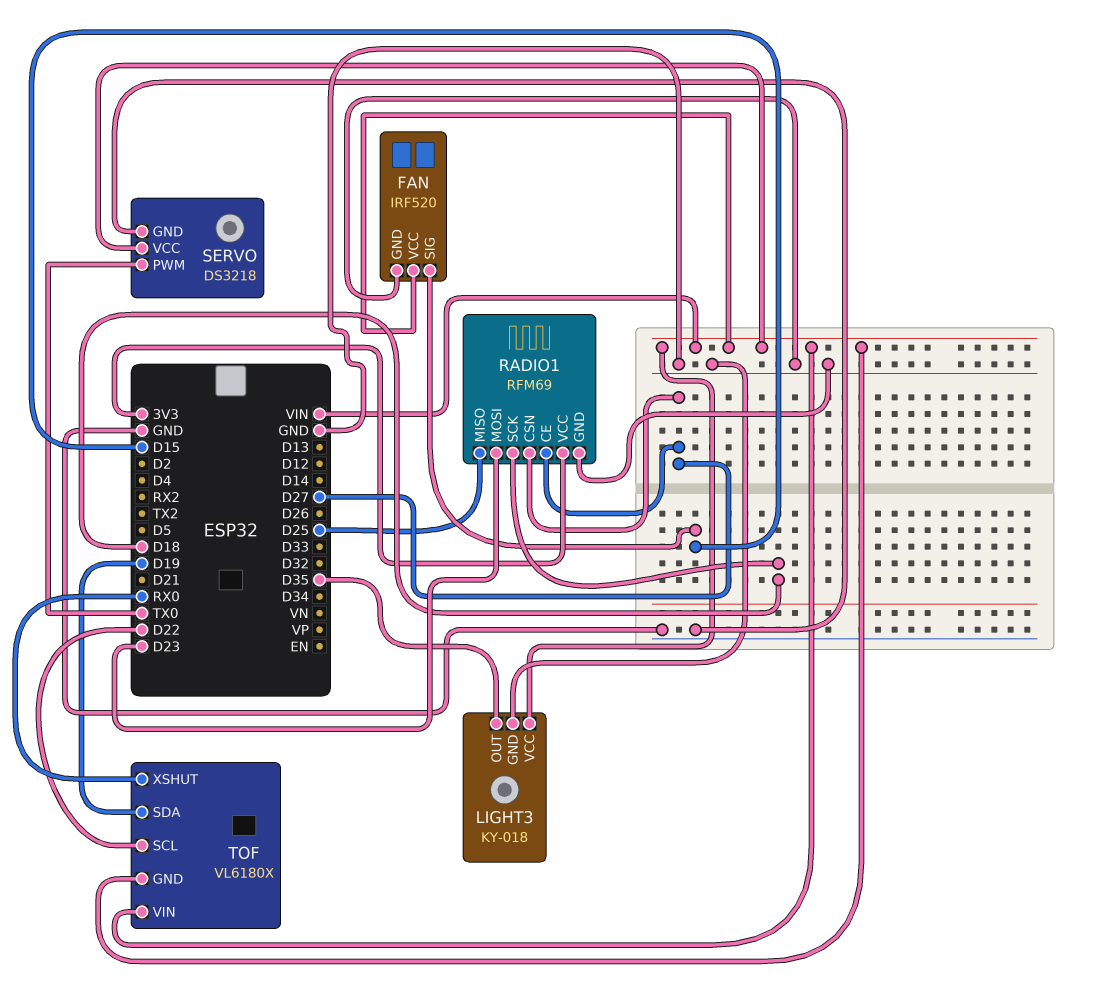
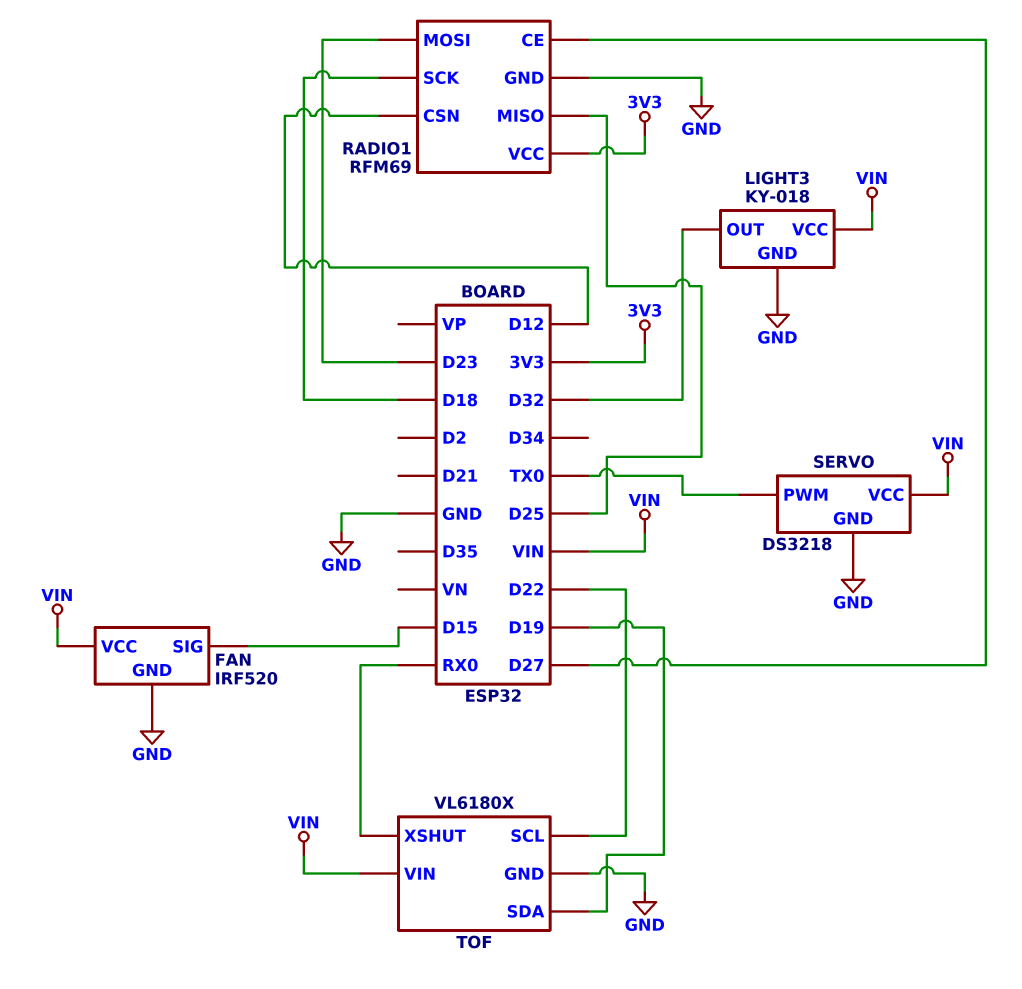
LIGHT3 pin OUT: D35 -> D32
RADIO1 pin CSN: D27 -> D12
TOF pin GND: VIN -> GND

